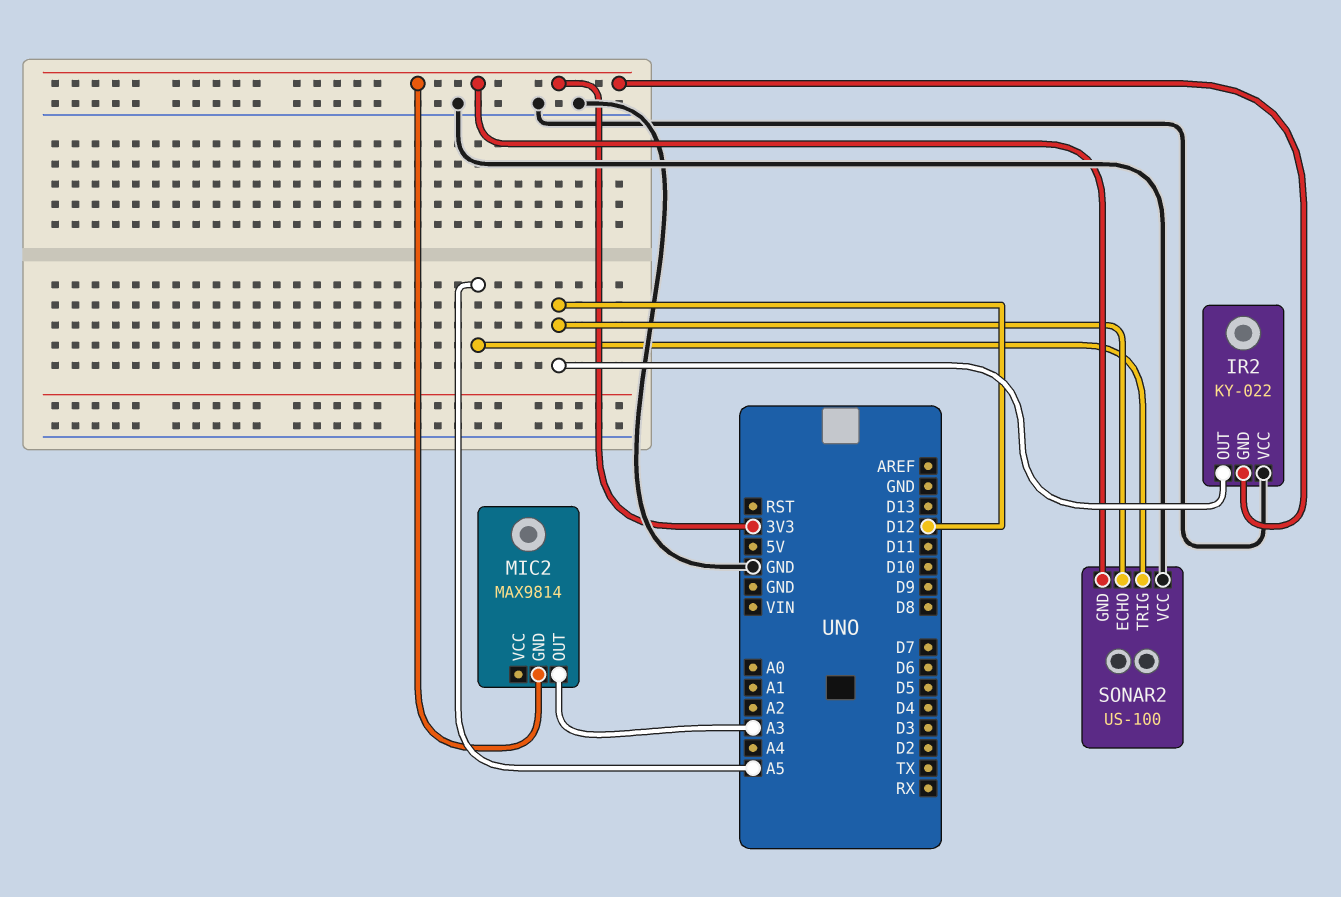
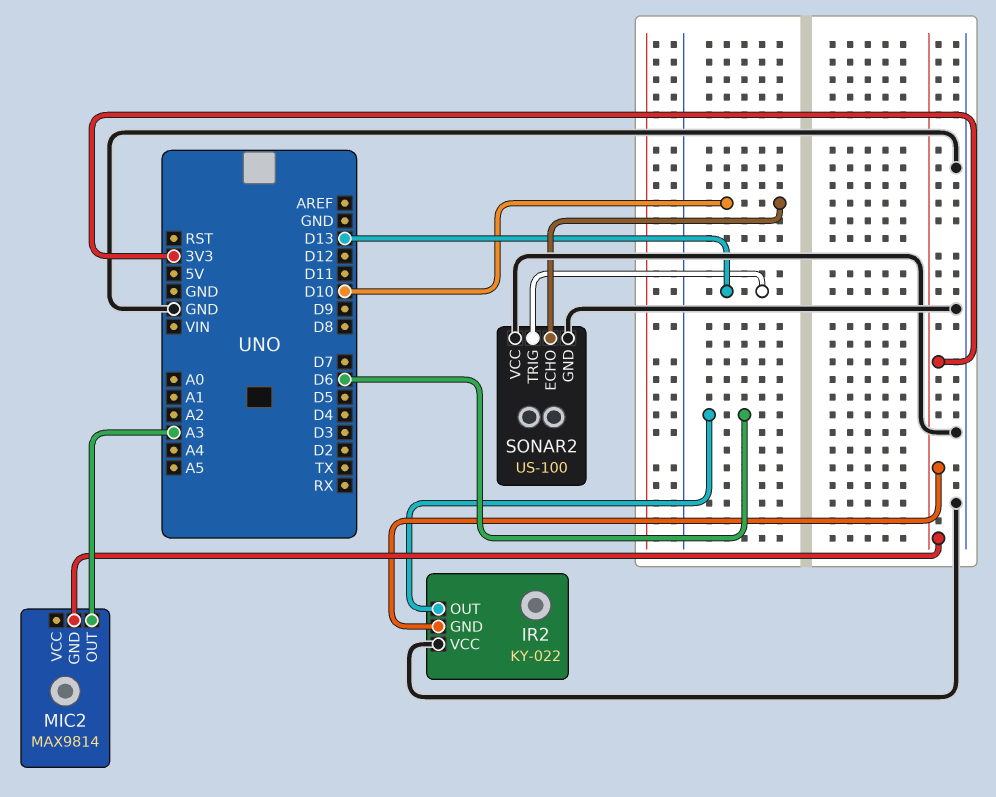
IR2 pin OUT: D12 -> D6
SONAR2 pin ECHO: D12 -> D10
SONAR2 pin GND: 3V3 -> GND
SONAR2 pin TRIG: A5 -> D13

